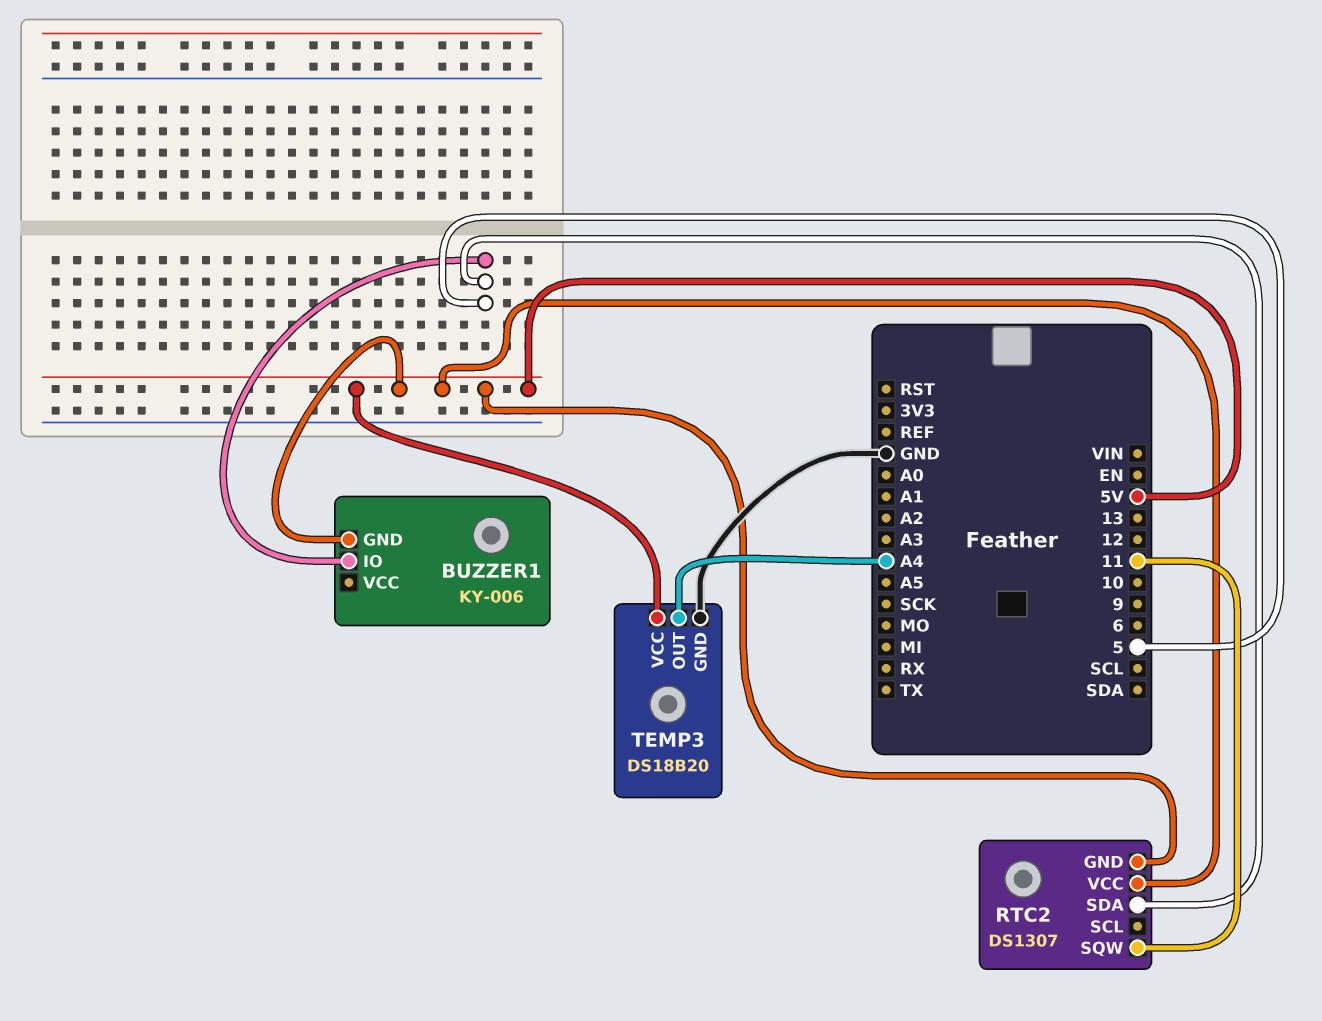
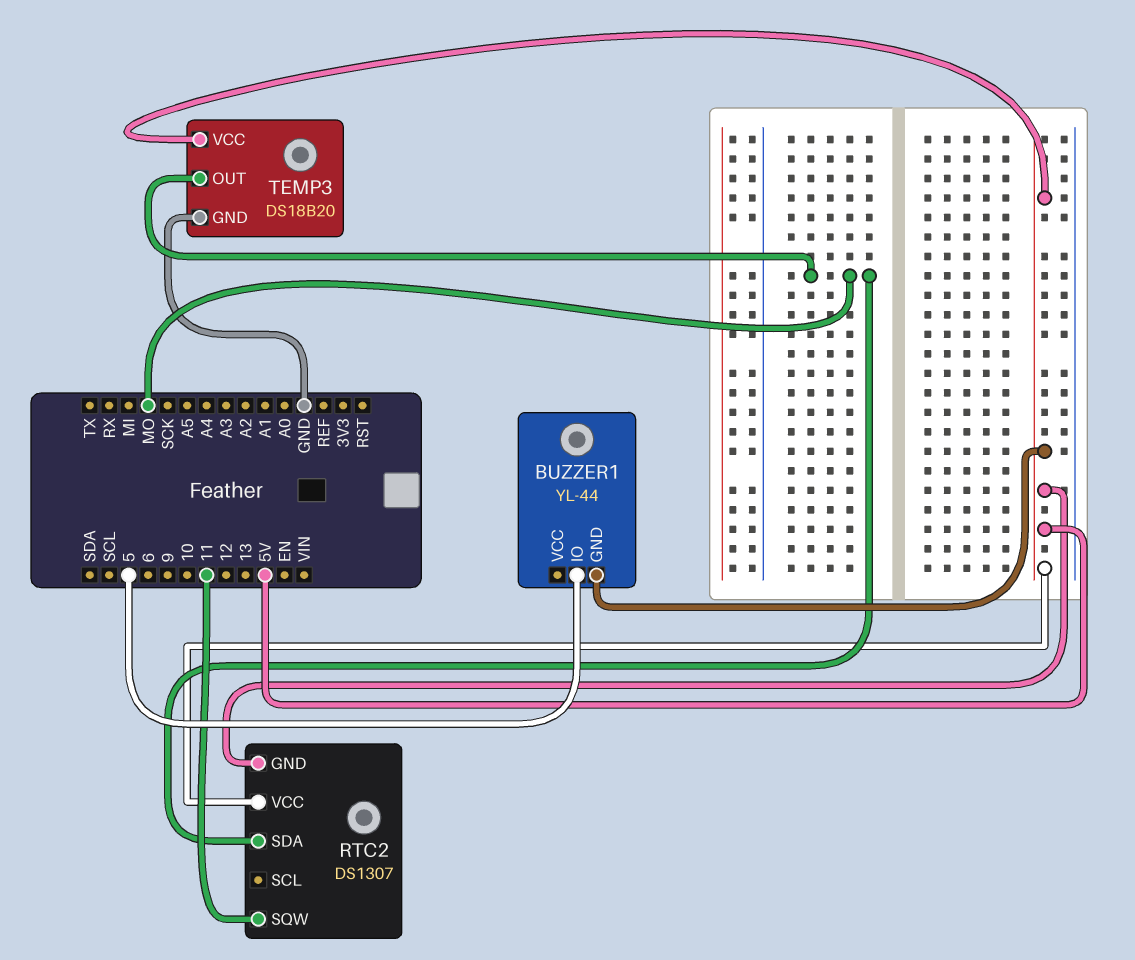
BUZZER1: KY-006 -> YL-44
RTC2 pin SDA: 5 -> MO
TEMP3 pin OUT: A4 -> MO

